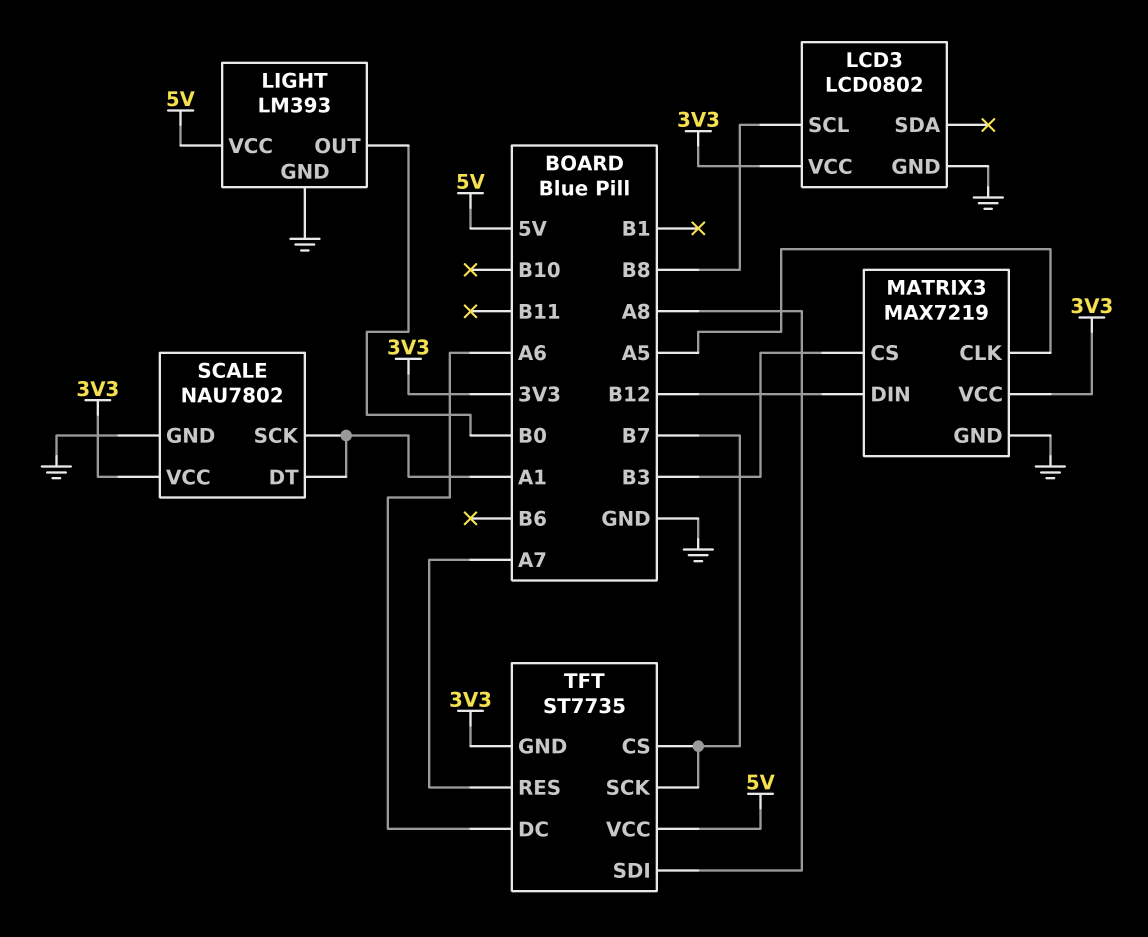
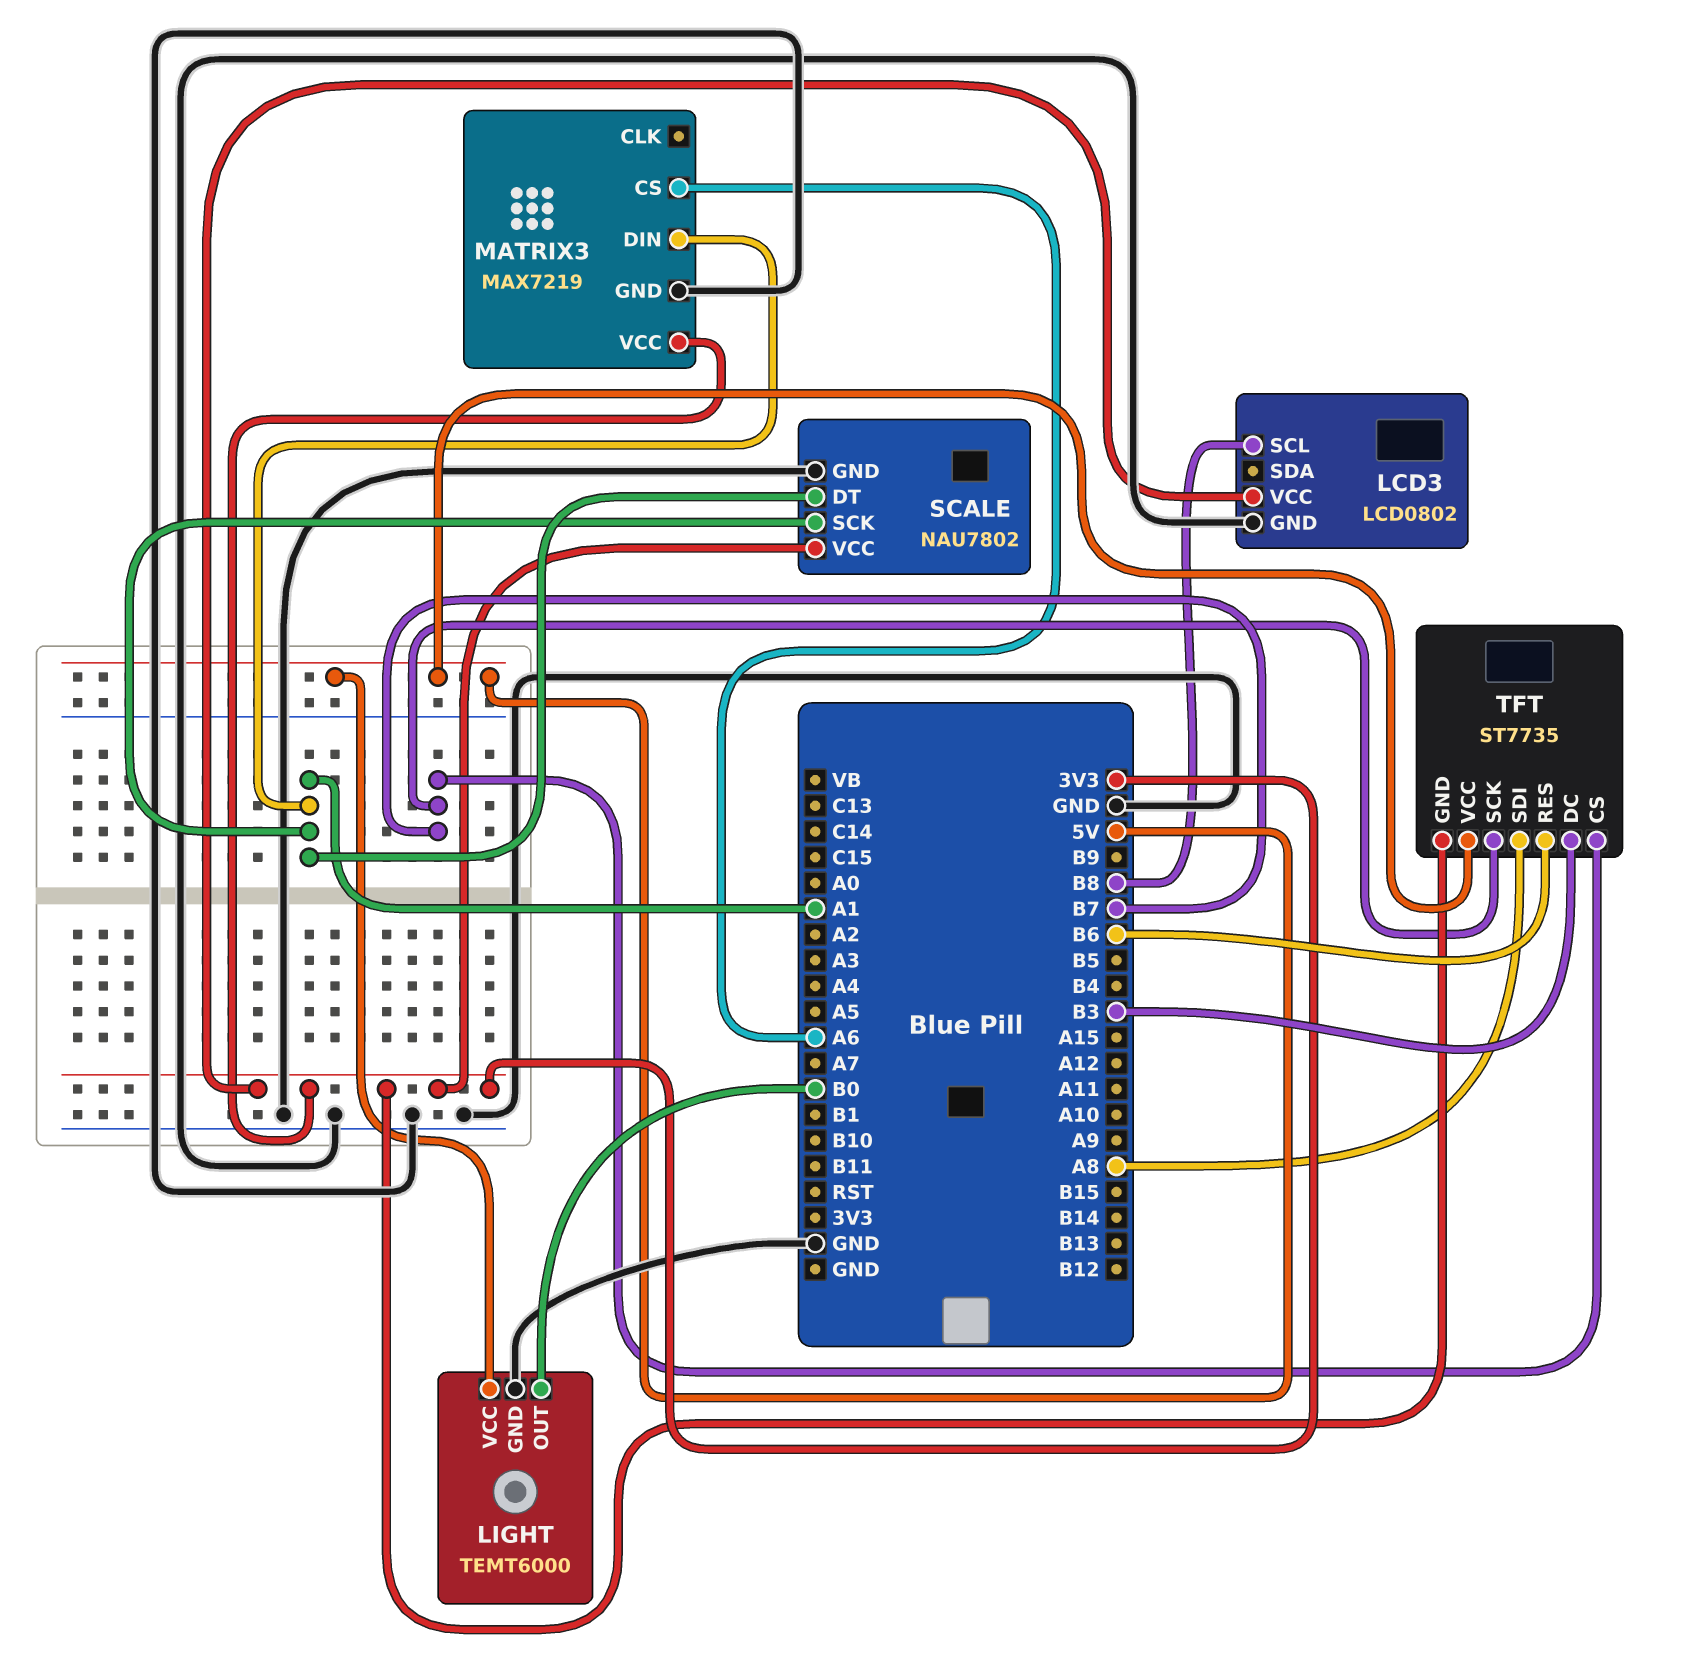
LIGHT: LM393 -> TEMT6000
MATRIX3 pin CLK: A5 -> none
MATRIX3 pin CS: B3 -> A6
MATRIX3 pin DIN: B12 -> A1
TFT pin DC: A6 -> B3
TFT pin RES: A7 -> B6

